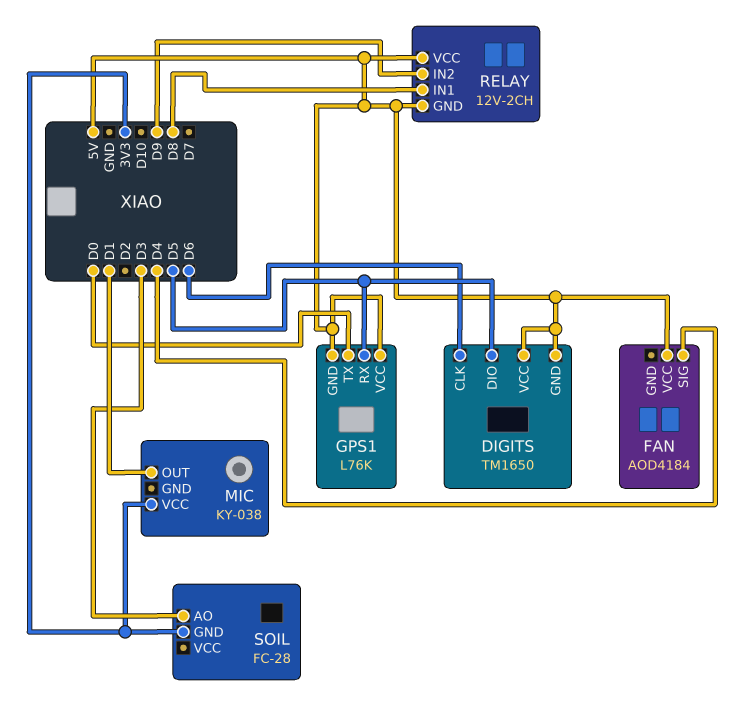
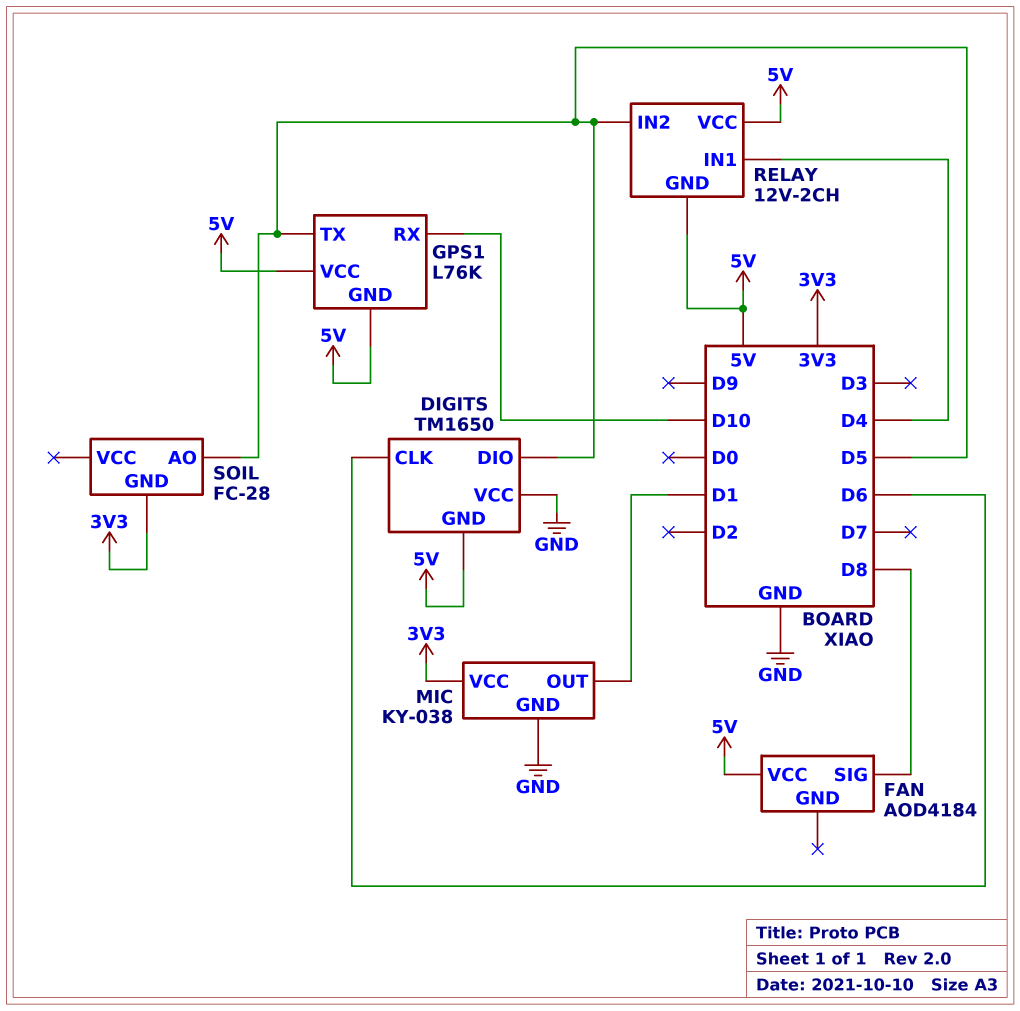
DIGITS pin VCC: 5V -> GND
FAN pin SIG: D4 -> D8
GPS1 pin RX: D5 -> D10
GPS1 pin TX: D0 -> D5
MIC pin GND: none -> GND
RELAY pin IN1: D8 -> D4
RELAY pin IN2: D9 -> D5
SOIL pin AO: D3 -> D5

